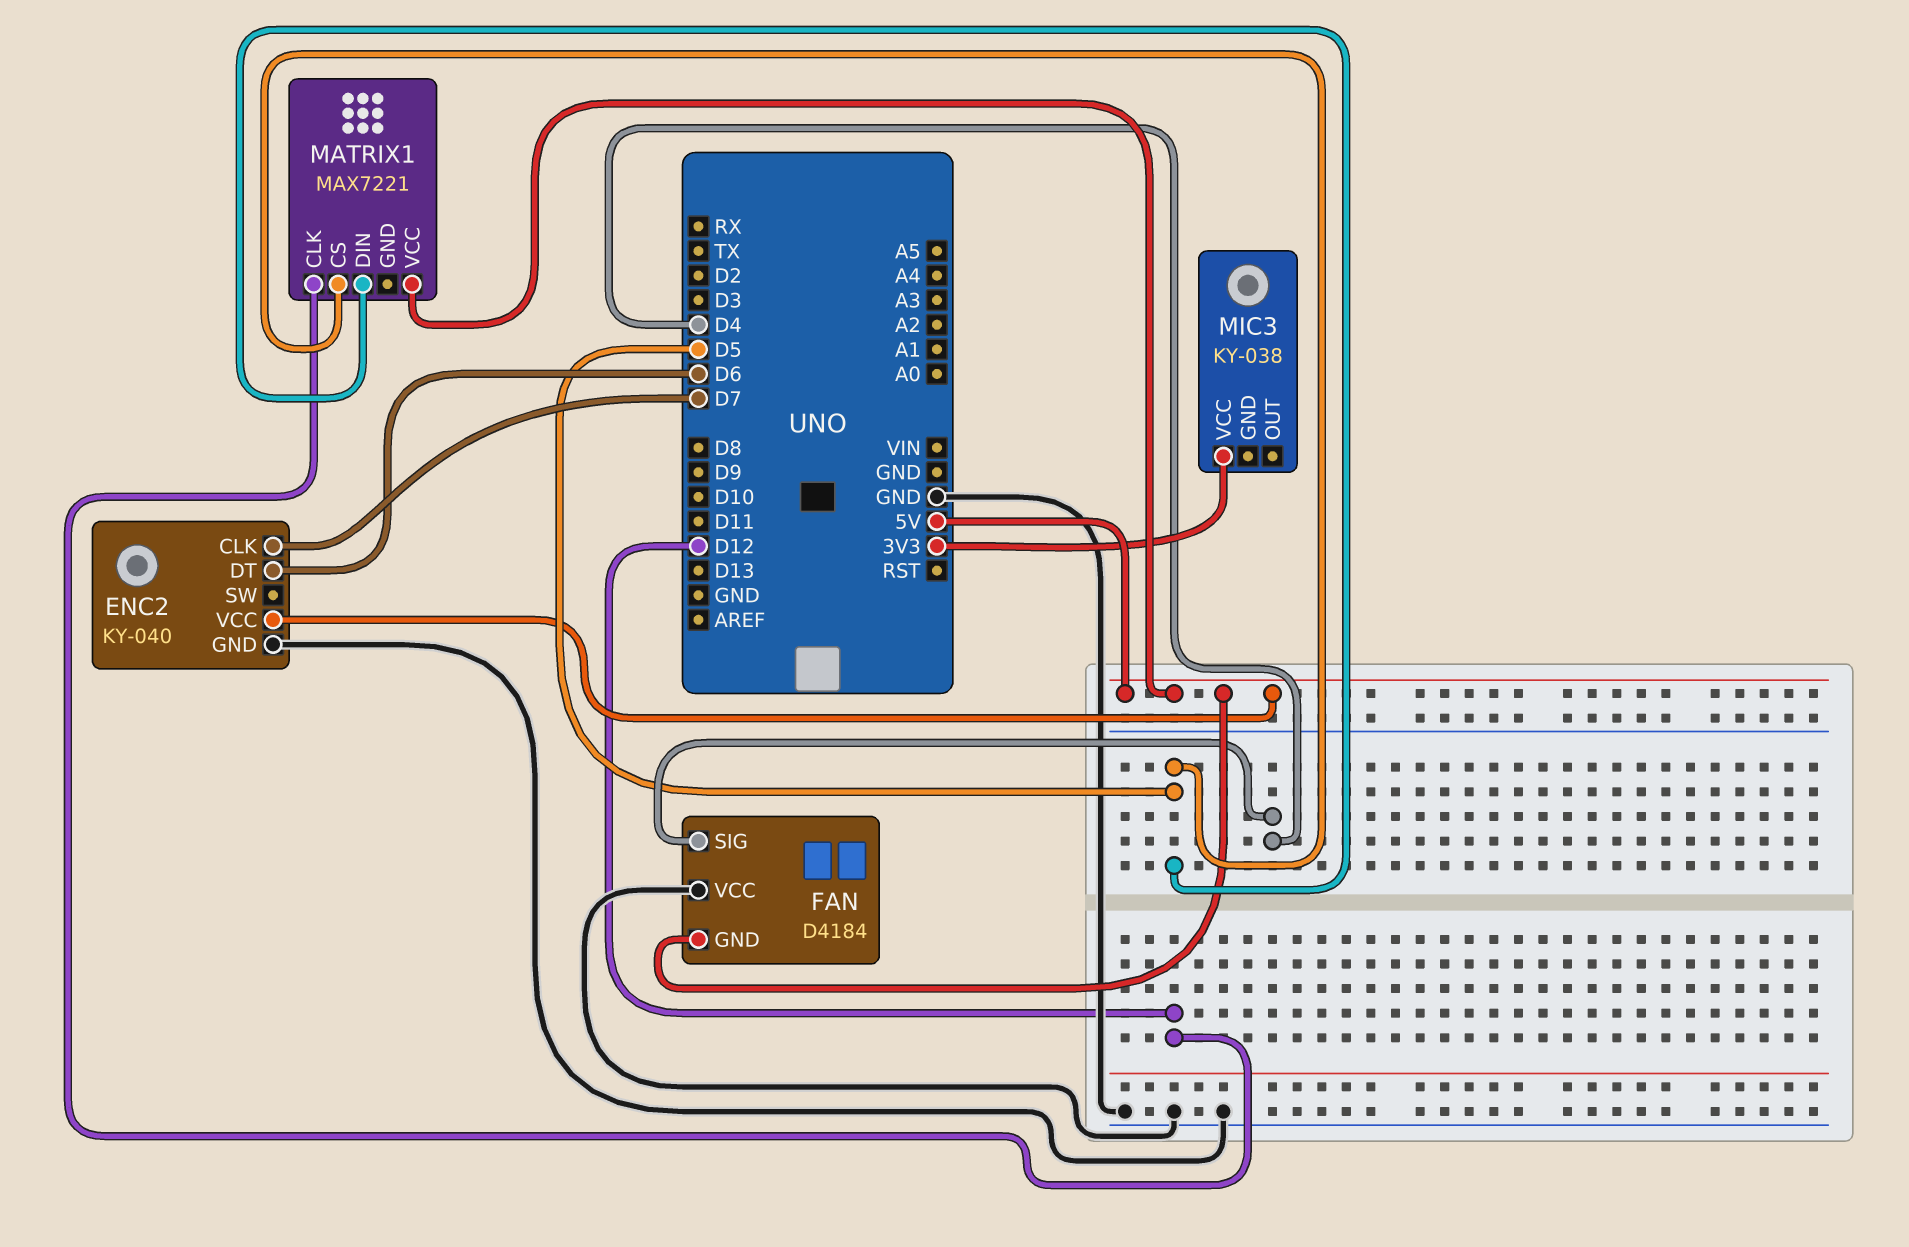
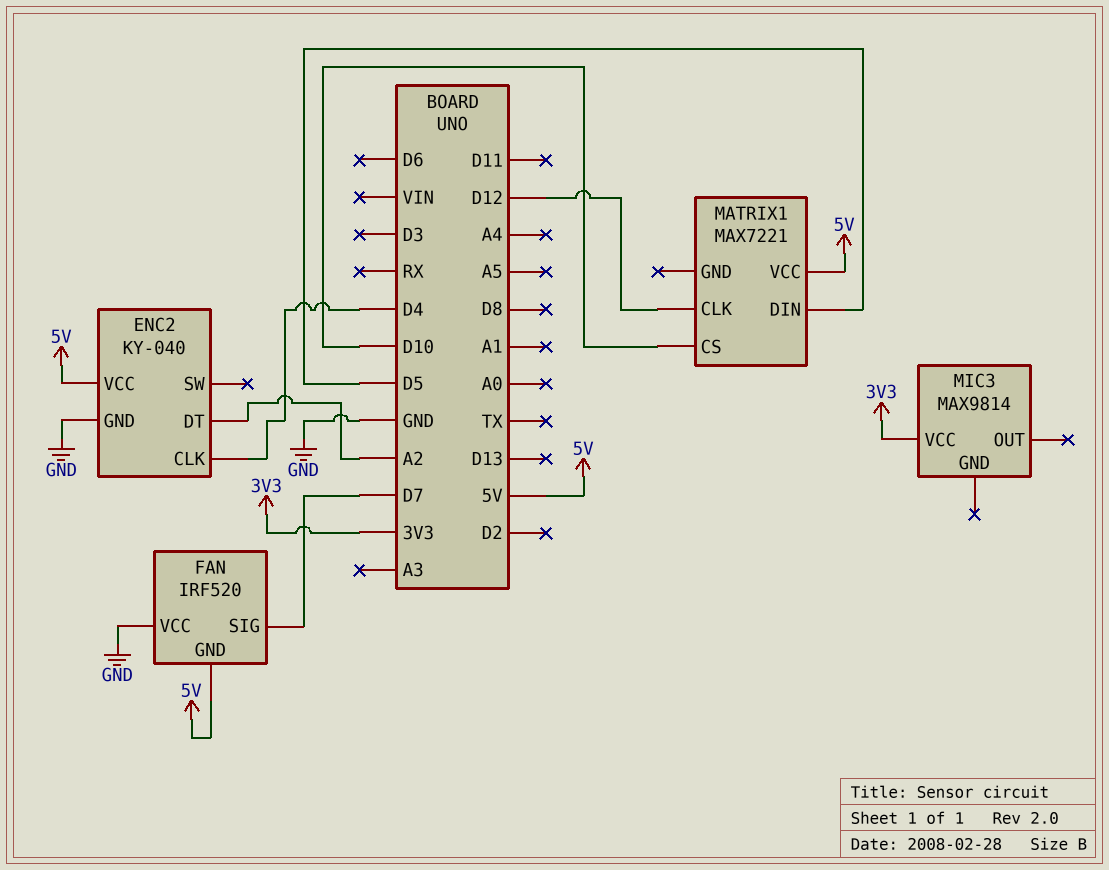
ENC2 pin CLK: D7 -> D4
ENC2 pin DT: D6 -> A2
FAN: D4184 -> IRF520
FAN pin SIG: D4 -> D7
MATRIX1 pin CS: D5 -> D10
MIC3: KY-038 -> MAX9814

